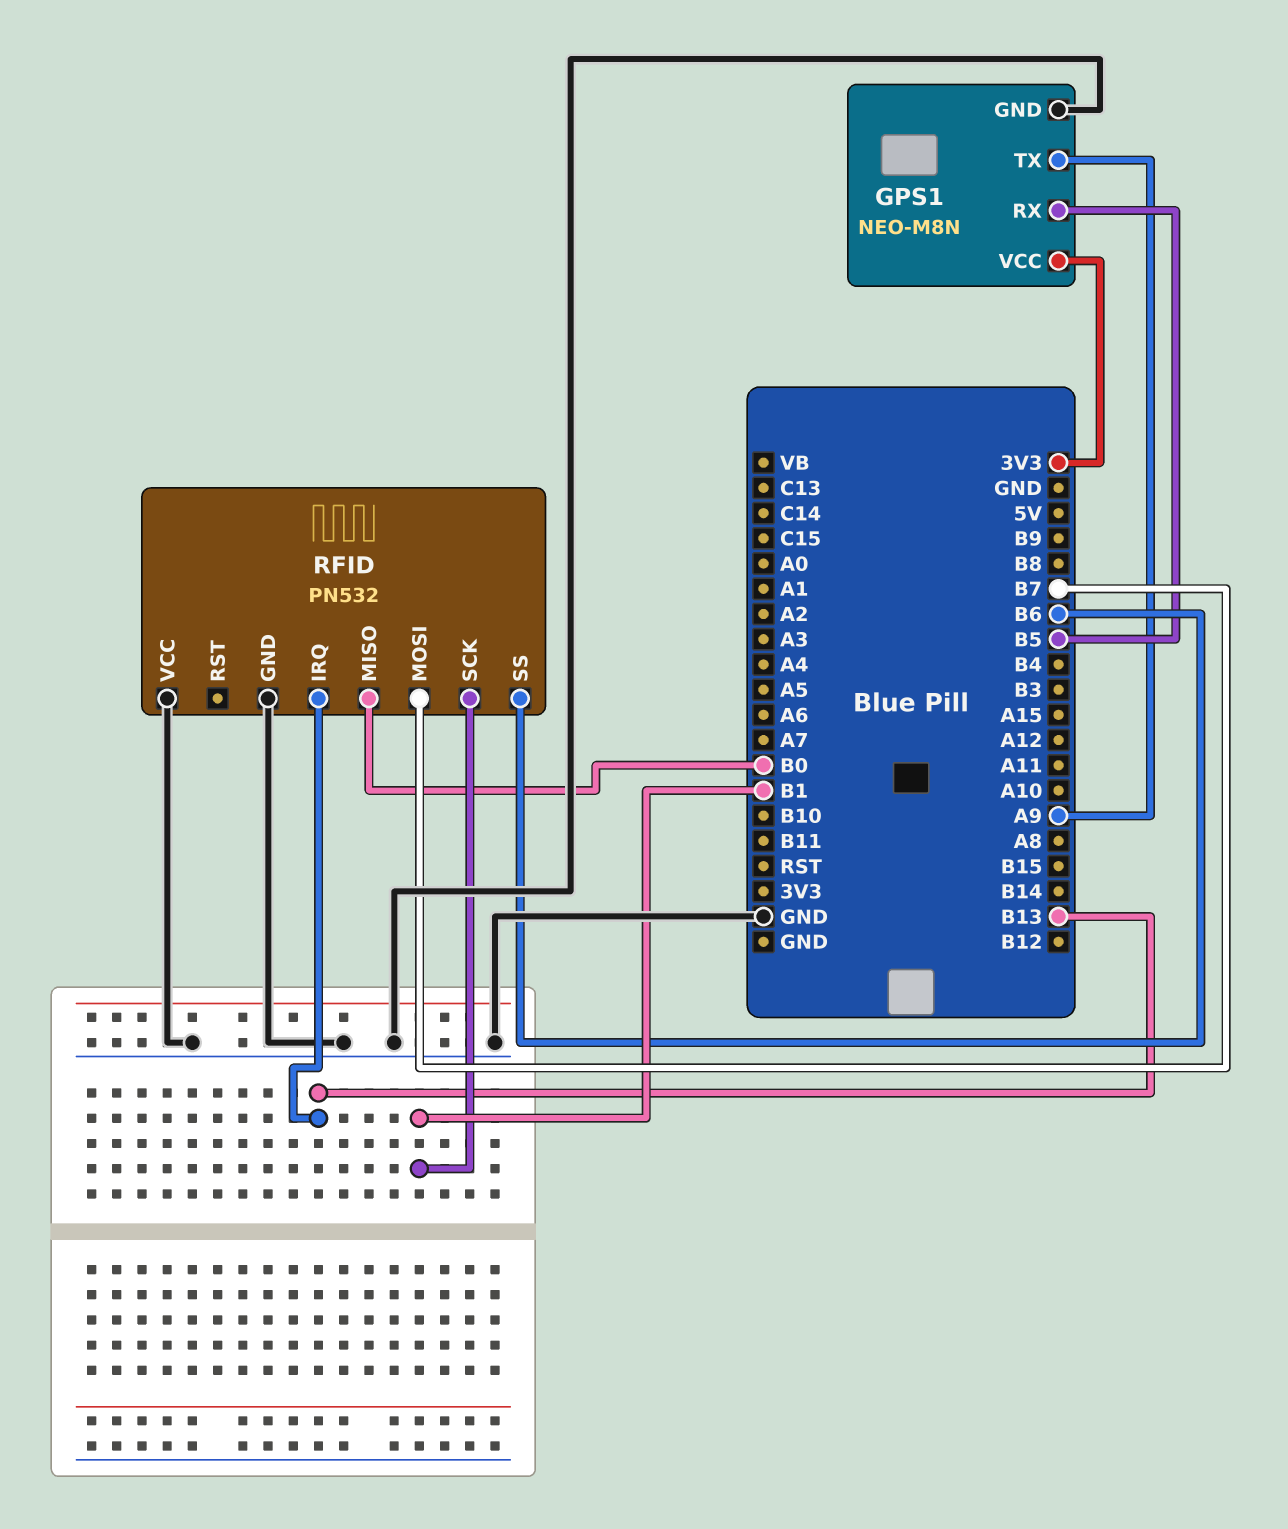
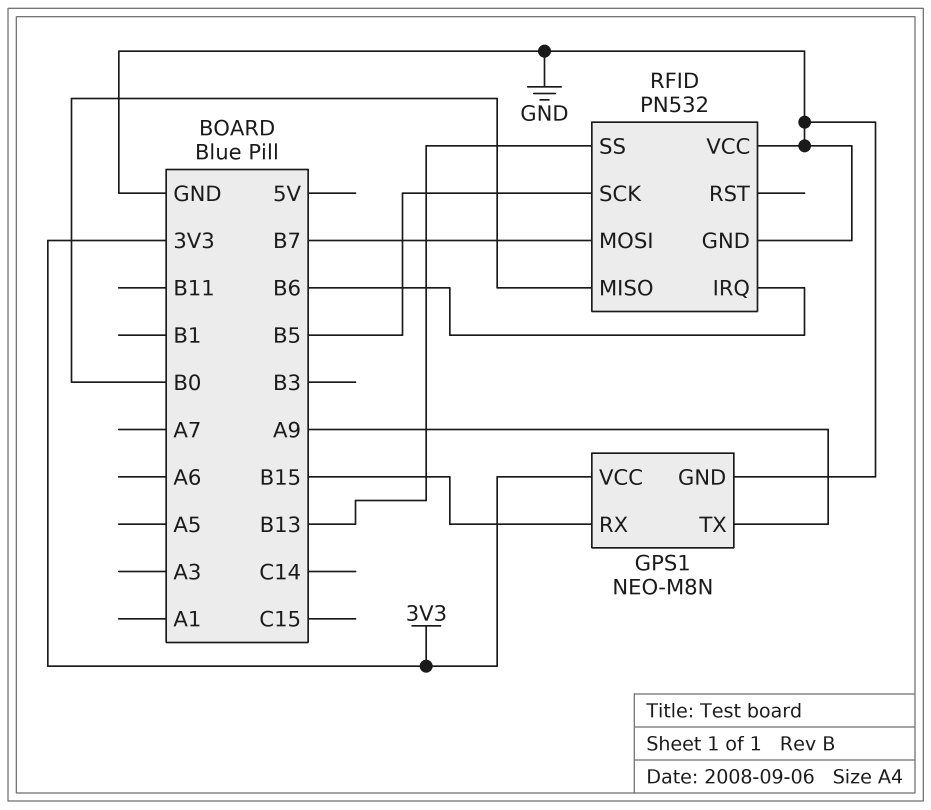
GPS1 pin RX: B5 -> B15
RFID pin IRQ: B13 -> B6
RFID pin SCK: B1 -> B5
RFID pin SS: B6 -> B13

